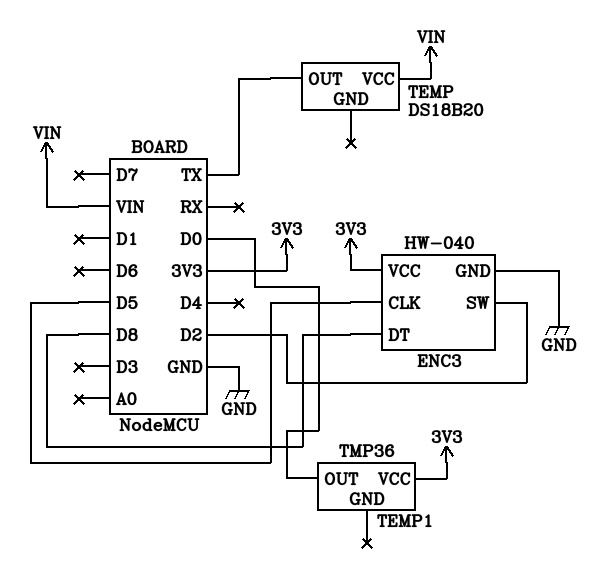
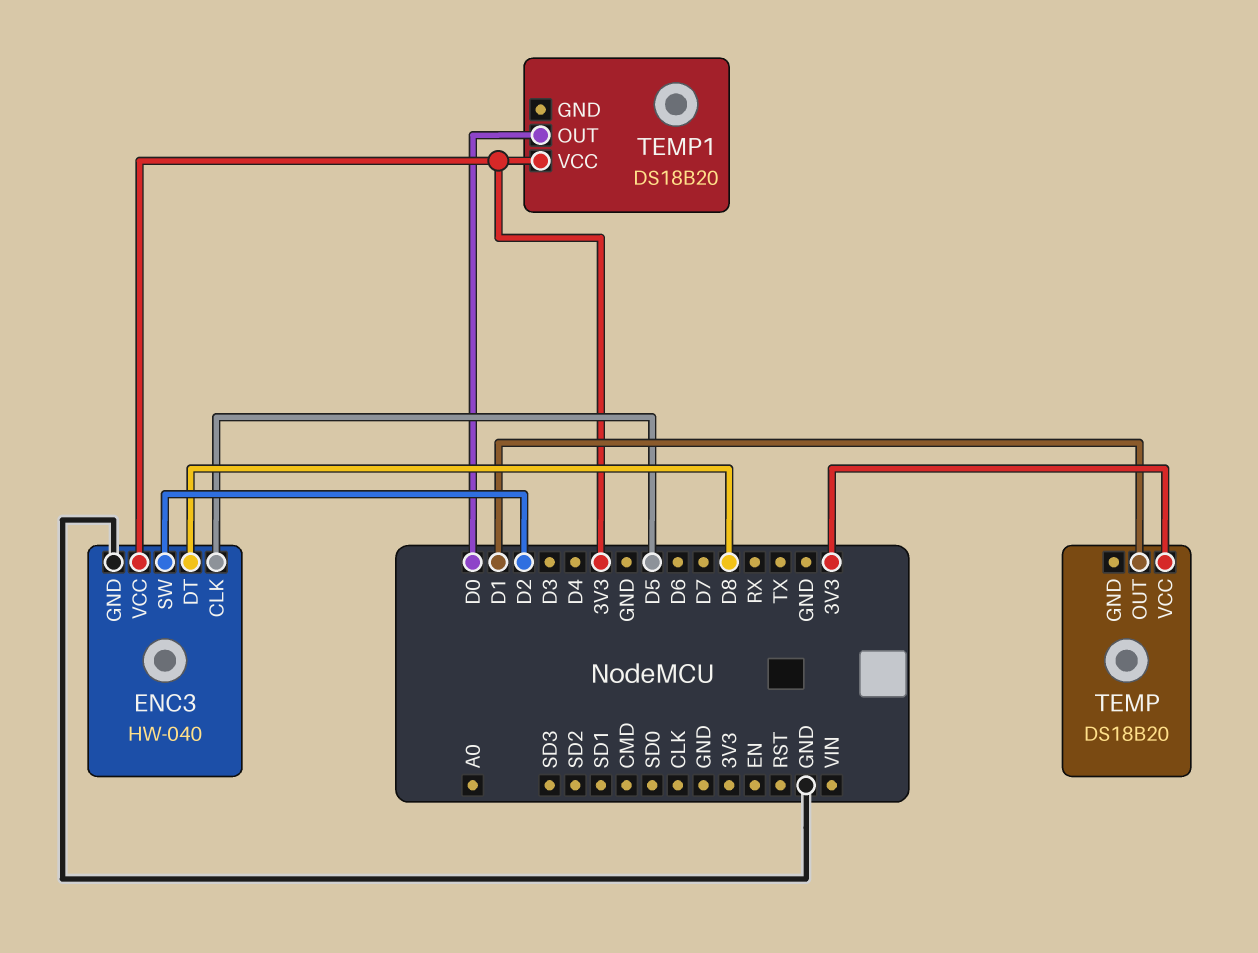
TEMP pin OUT: TX -> D1
TEMP pin VCC: VIN -> 3V3
TEMP1: TMP36 -> DS18B20

